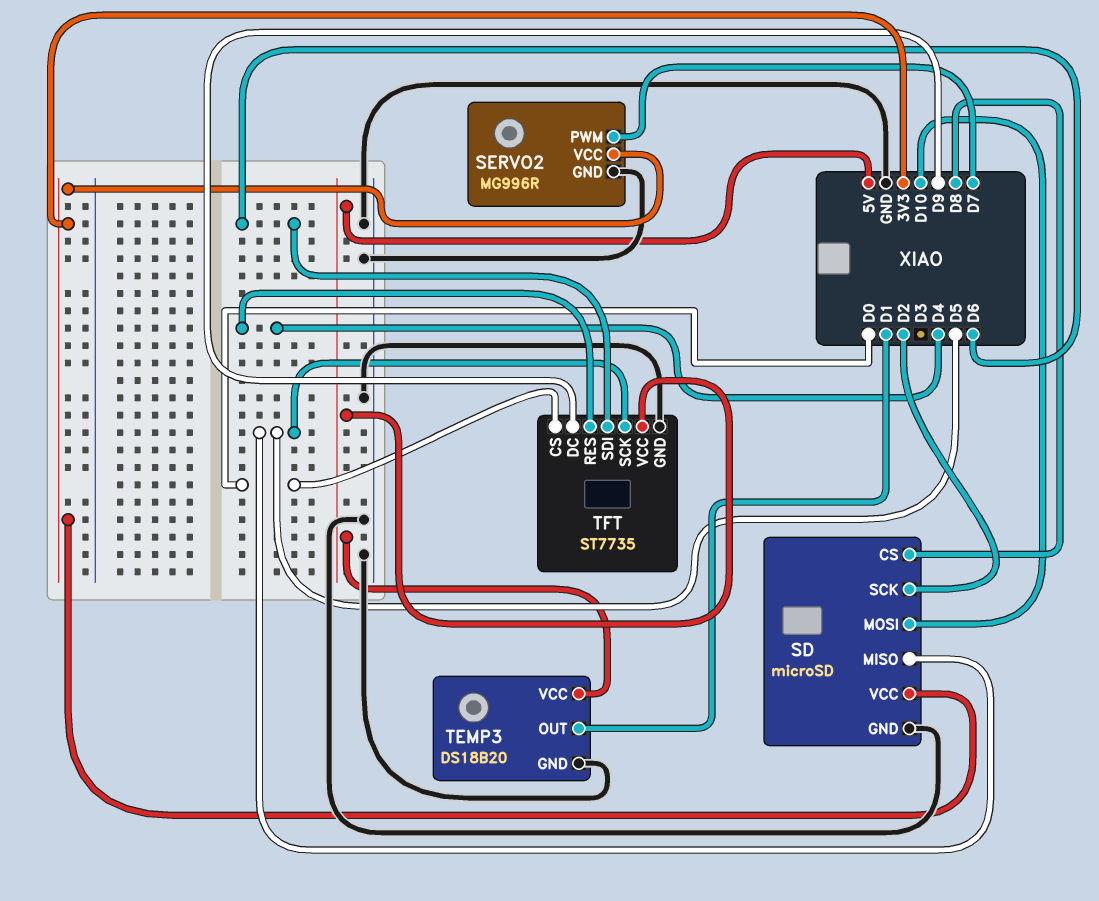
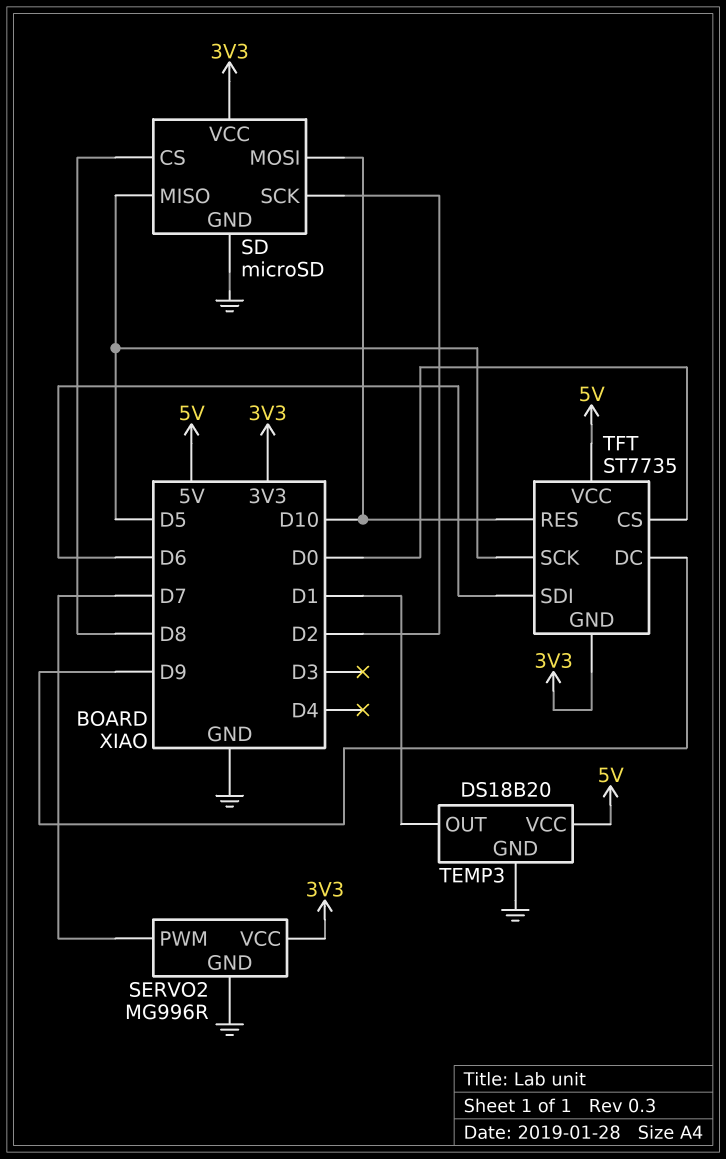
TFT pin GND: GND -> 3V3
TFT pin RES: D4 -> D10

